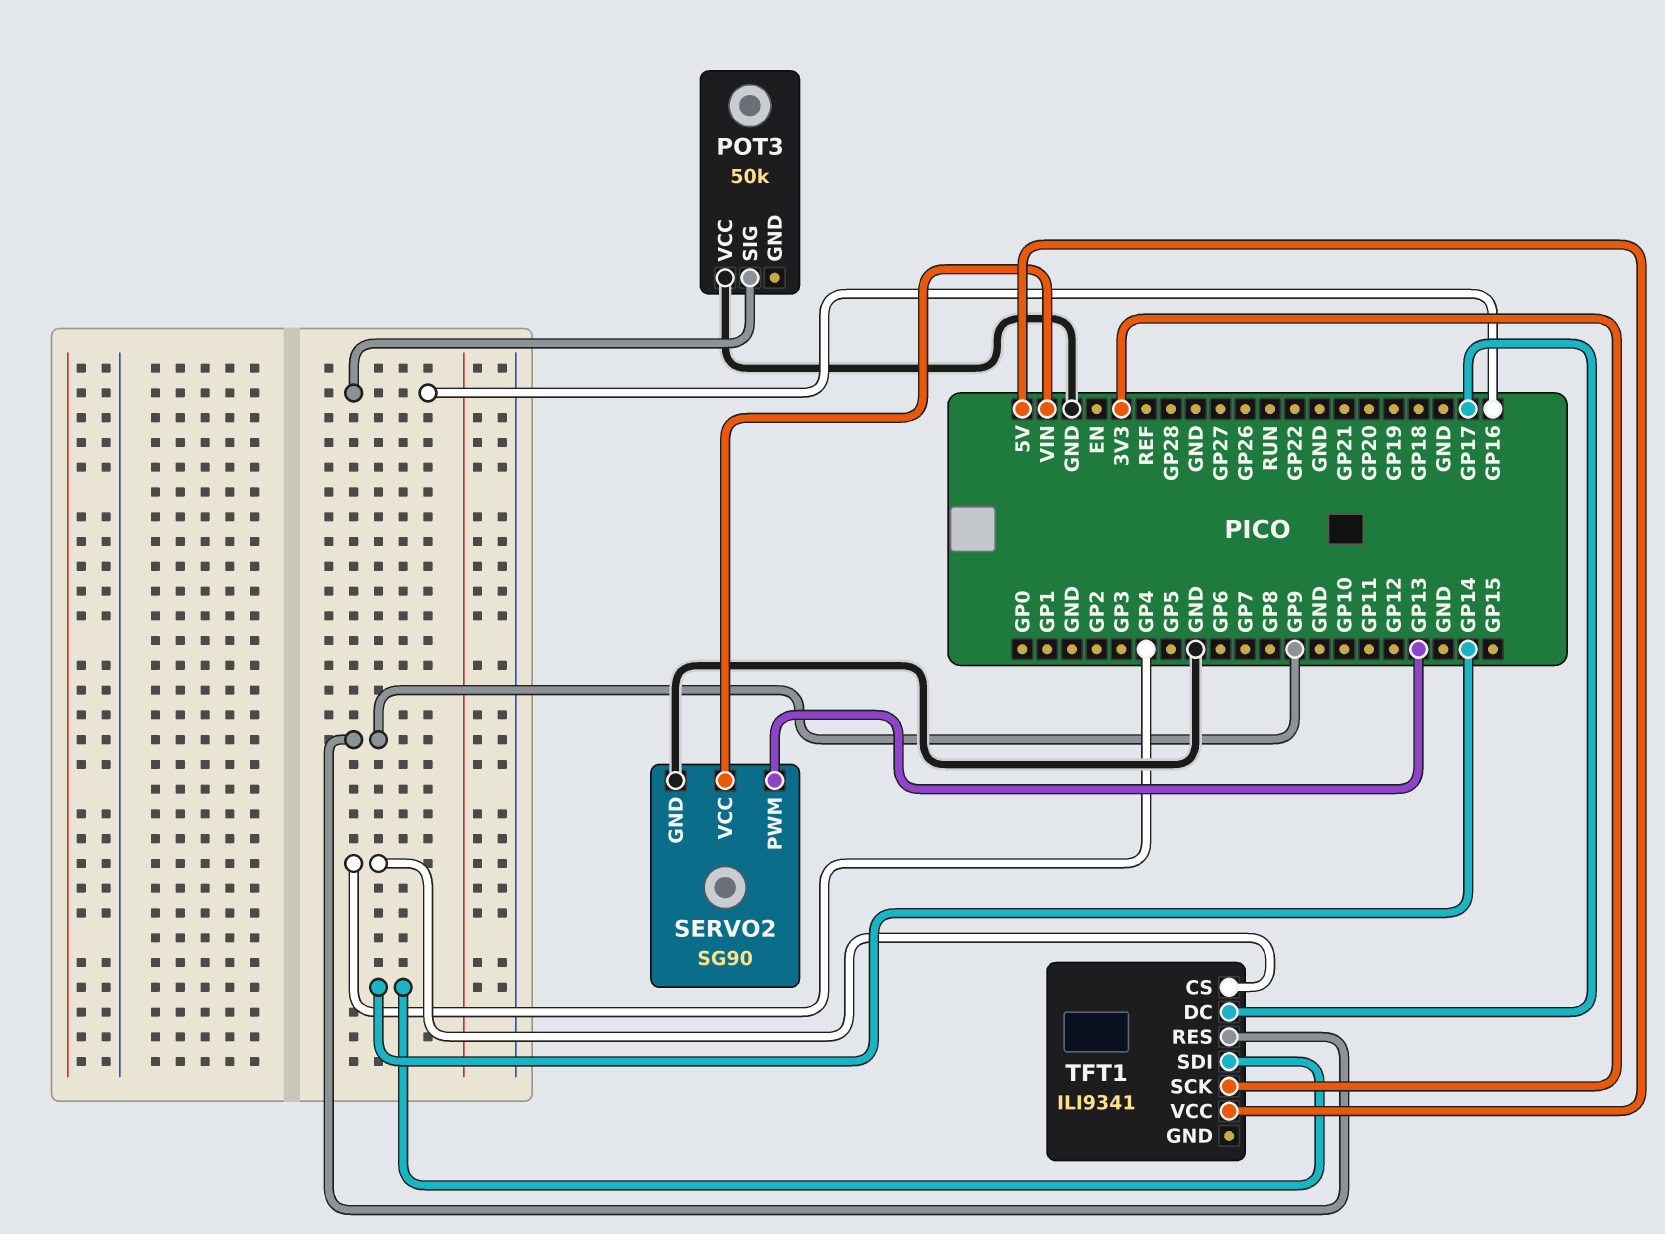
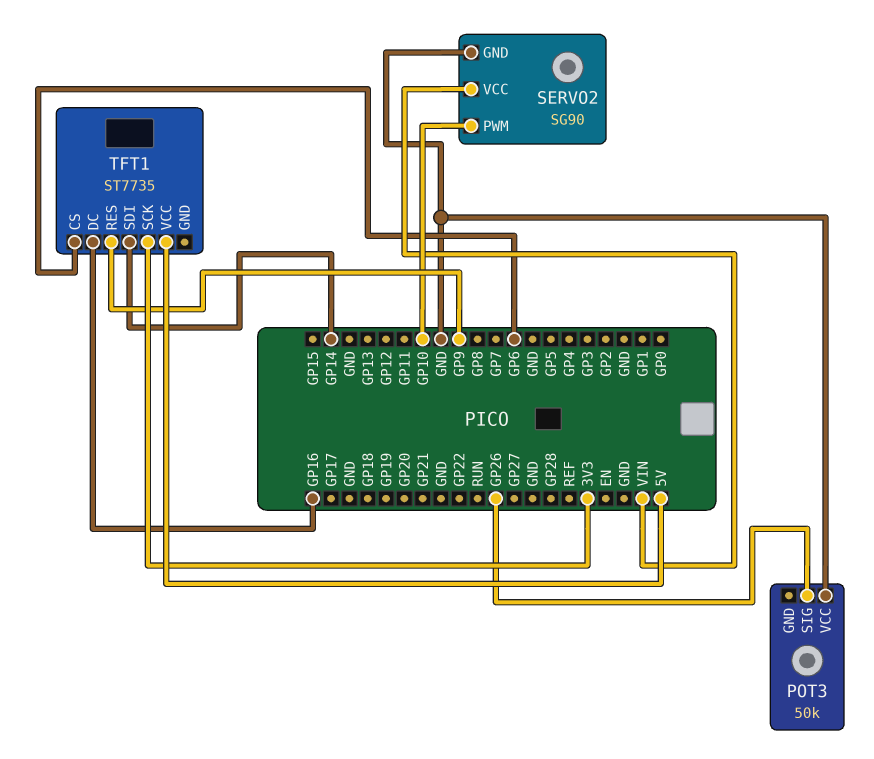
POT3 pin SIG: GP16 -> GP26
SERVO2 pin PWM: GP13 -> GP10
TFT1: ILI9341 -> ST7735
TFT1 pin CS: GP4 -> GP6
TFT1 pin DC: GP17 -> GP16

